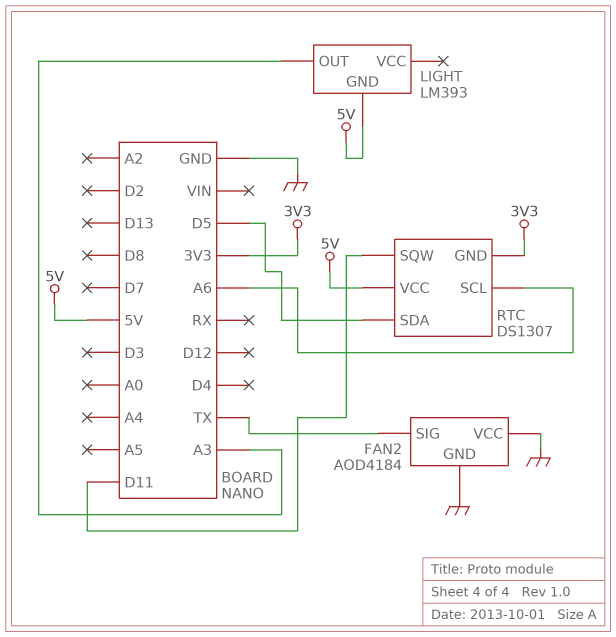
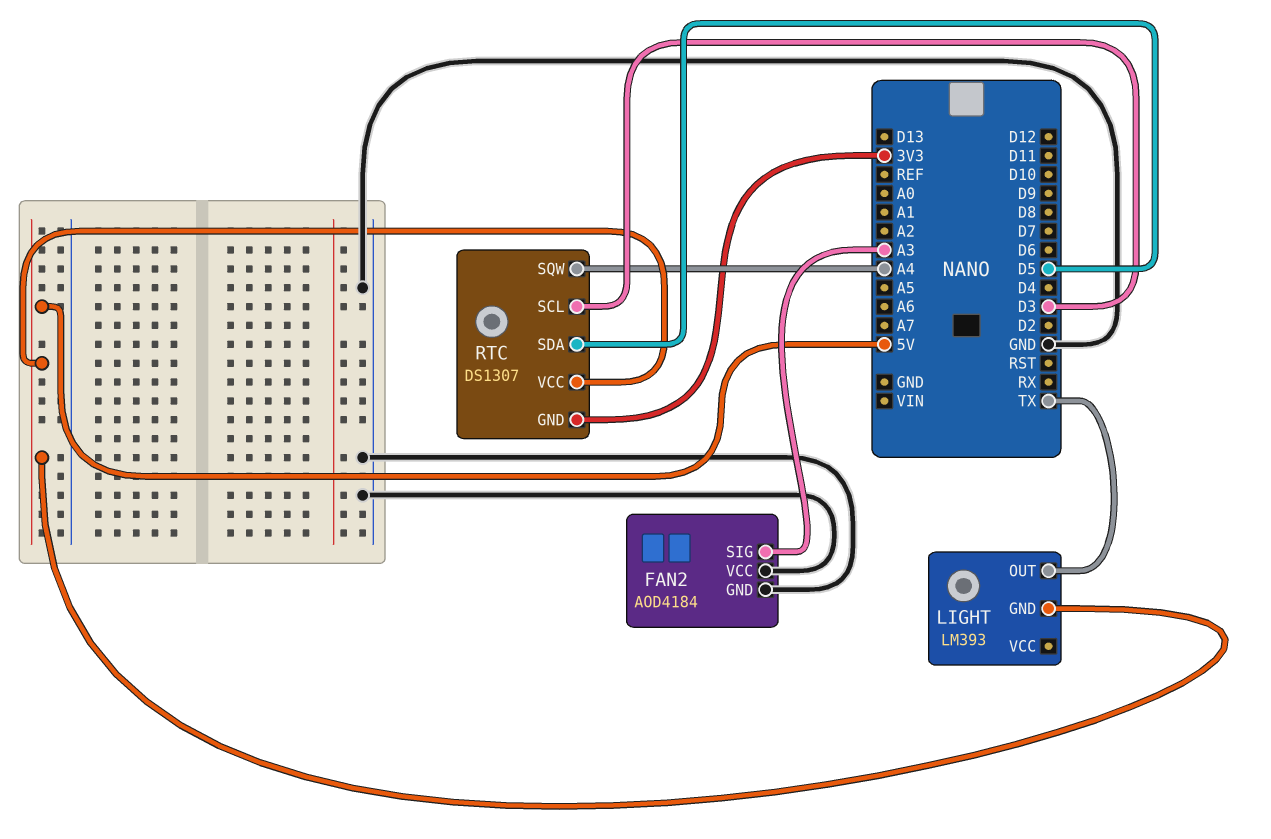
FAN2 pin SIG: TX -> A3
LIGHT pin OUT: A3 -> TX
RTC pin SCL: A6 -> D3
RTC pin SQW: D11 -> A4

